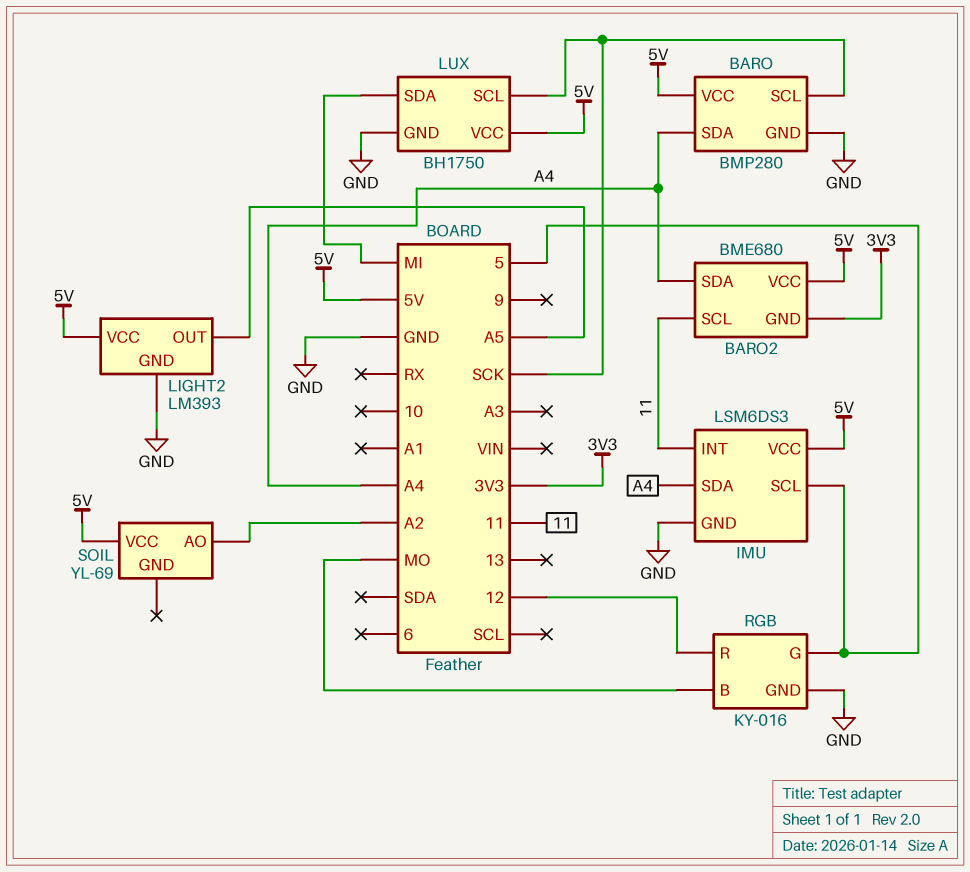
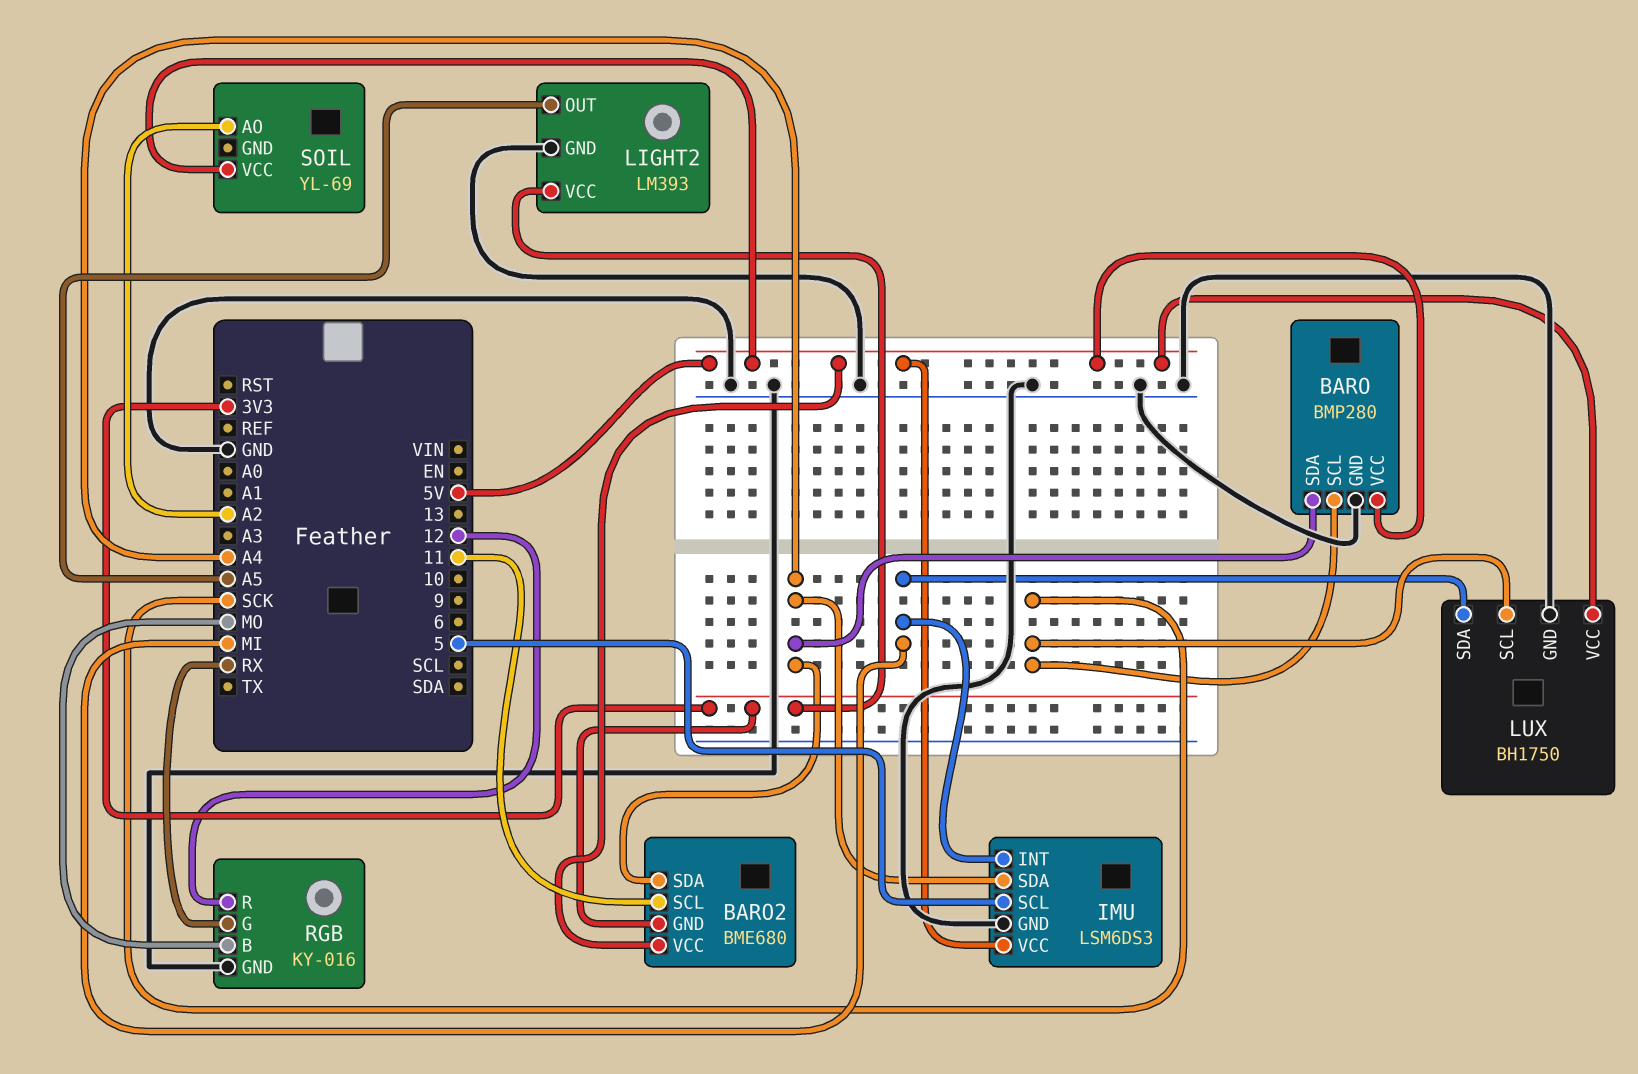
IMU pin INT: 11 -> MI
LIGHT2 pin VCC: 5V -> 3V3
RGB pin G: 5 -> RX

